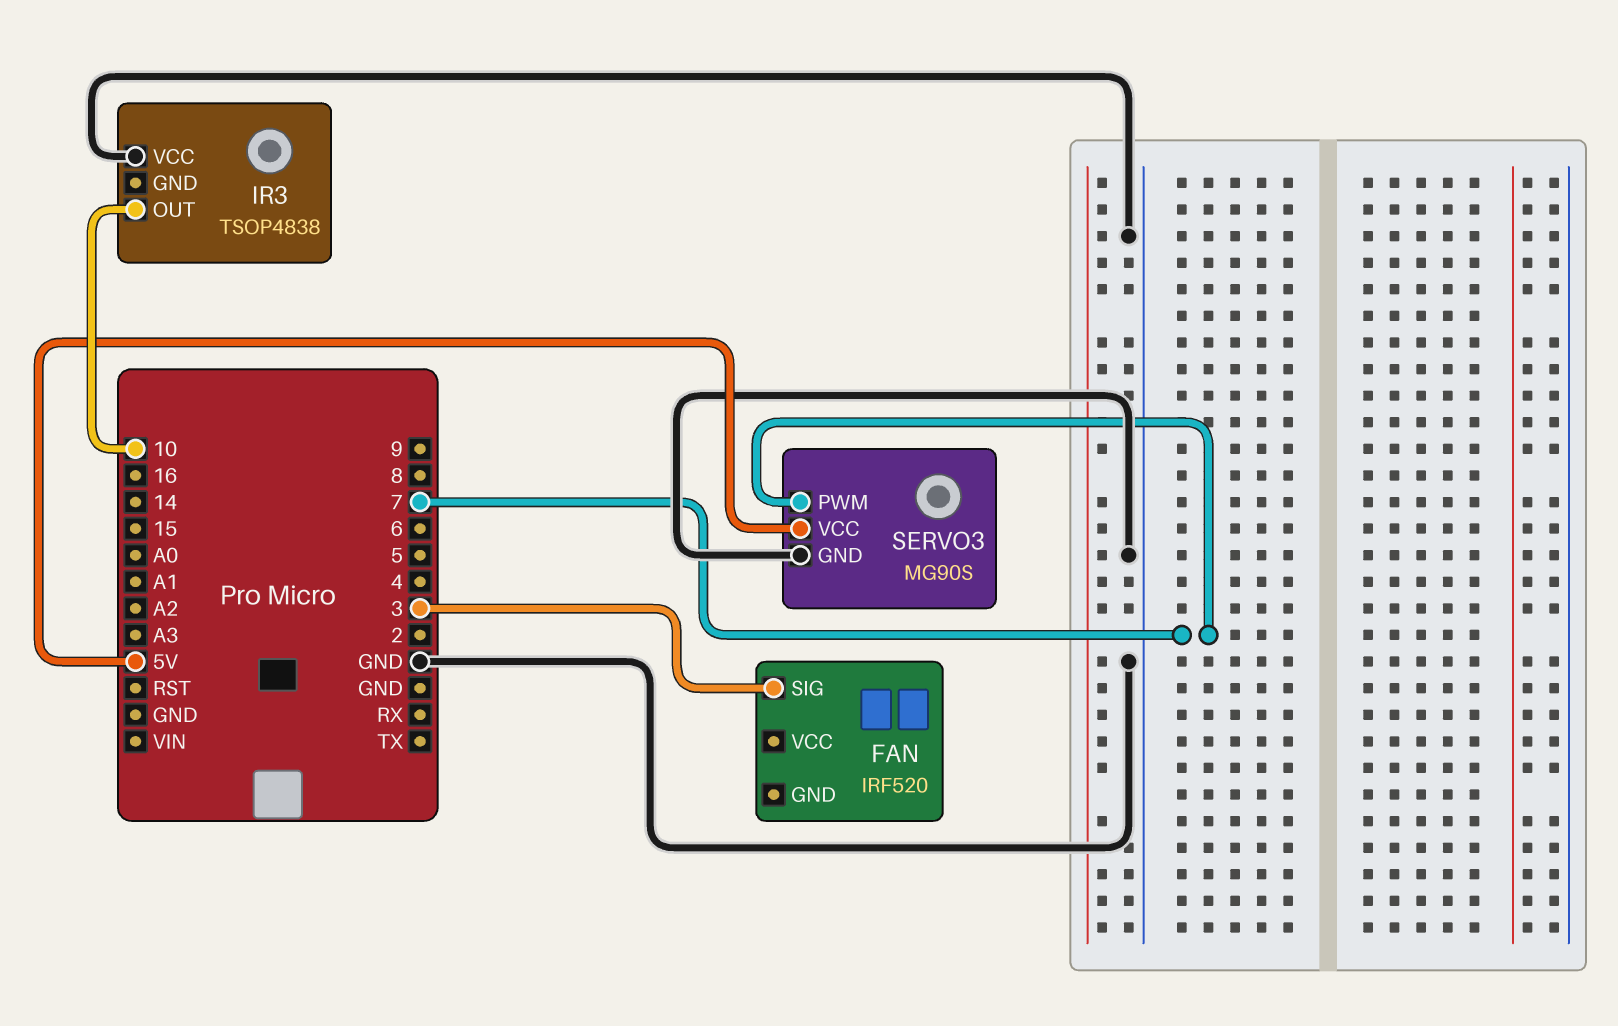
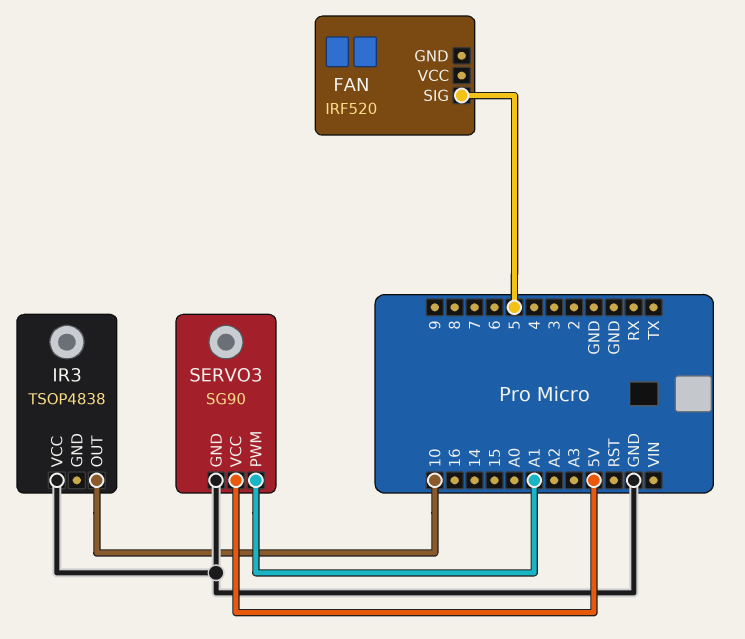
FAN pin SIG: 3 -> 5
SERVO3: MG90S -> SG90
SERVO3 pin PWM: 7 -> A1

